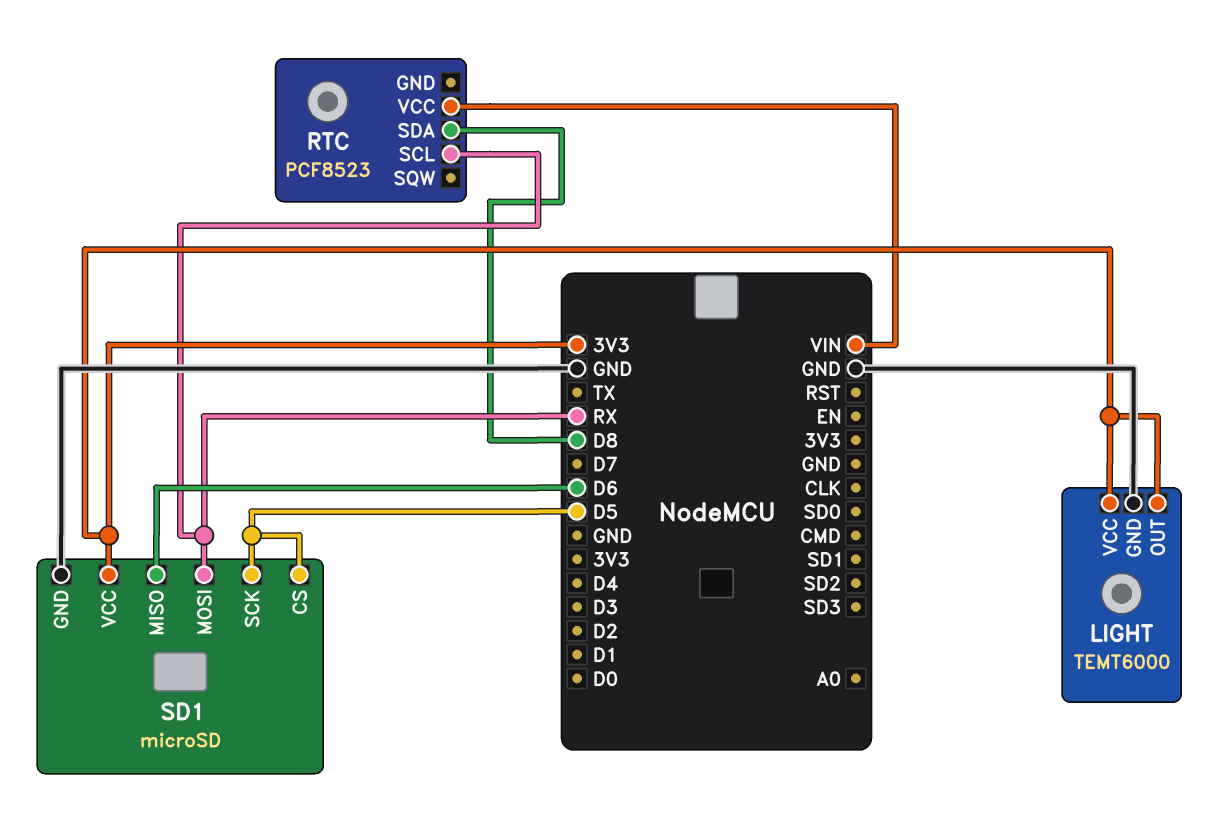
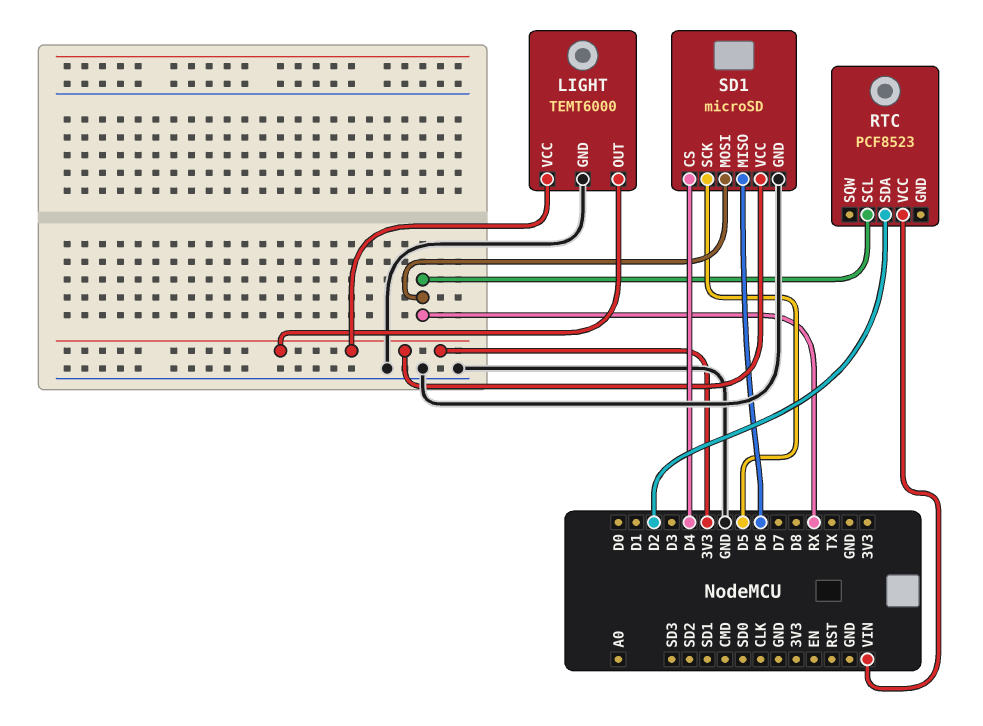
RTC pin SDA: D8 -> D2
SD1 pin CS: D5 -> D4

